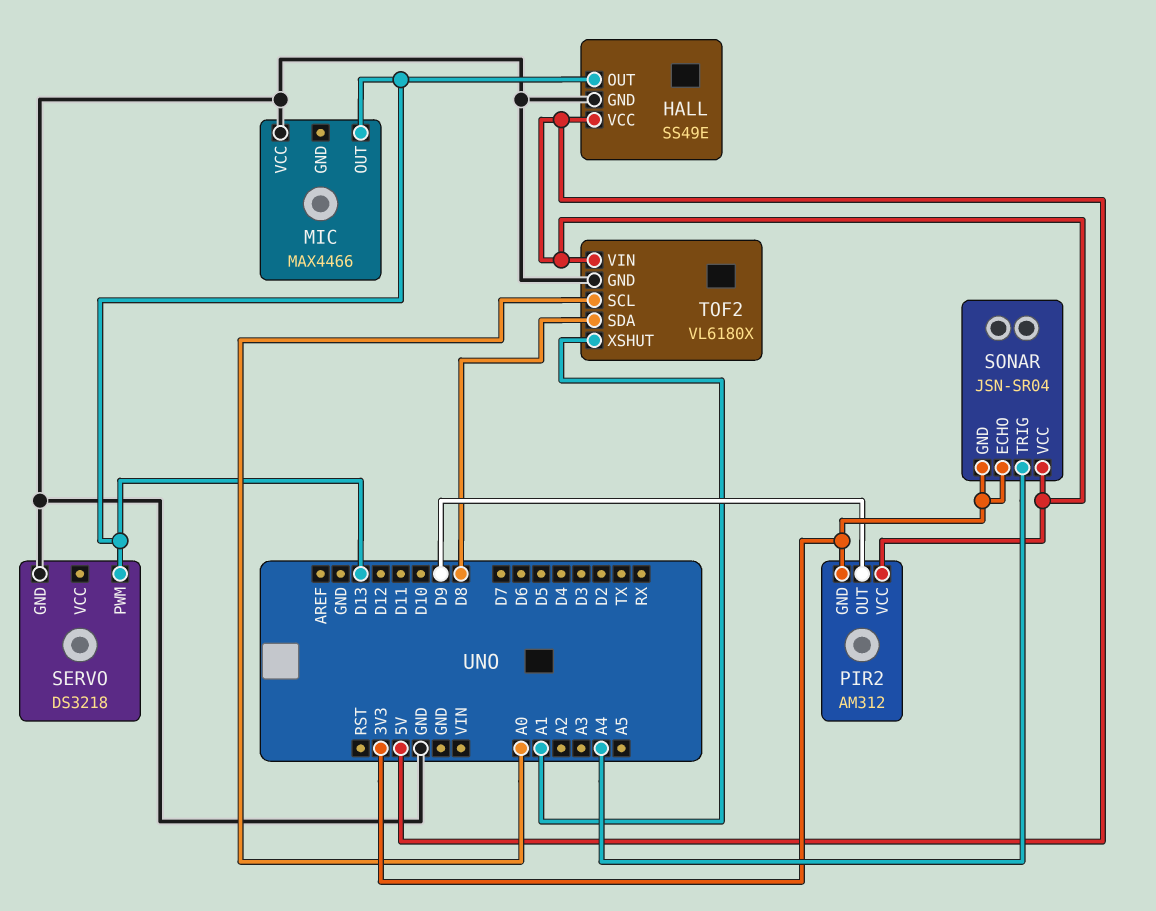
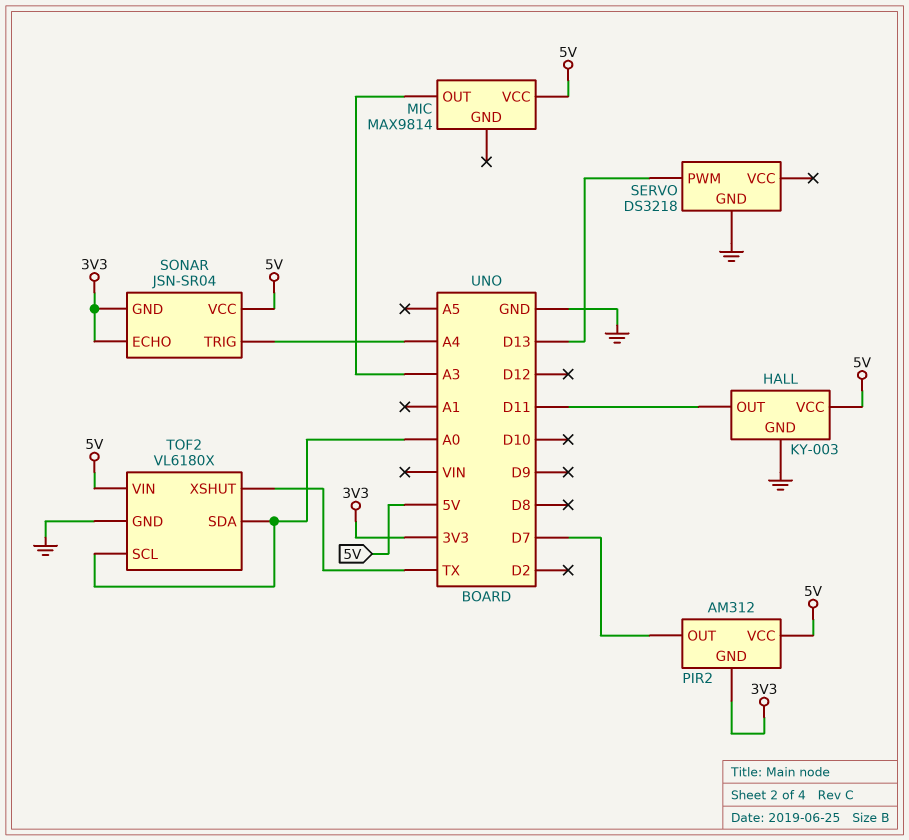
HALL: SS49E -> KY-003
HALL pin OUT: D13 -> D11
MIC: MAX4466 -> MAX9814
MIC pin OUT: D13 -> A3
MIC pin VCC: GND -> 5V
PIR2 pin OUT: D9 -> D7
TOF2 pin SDA: D8 -> A0
TOF2 pin XSHUT: A1 -> TX

